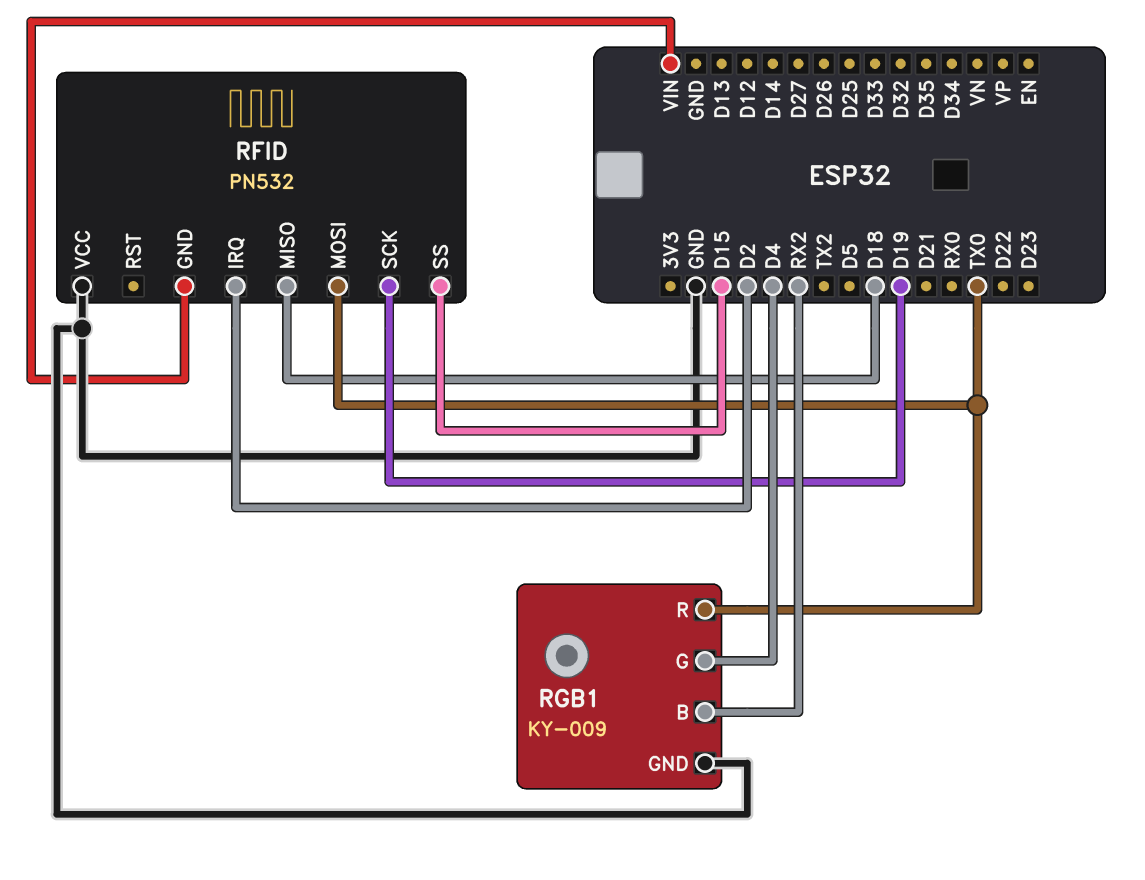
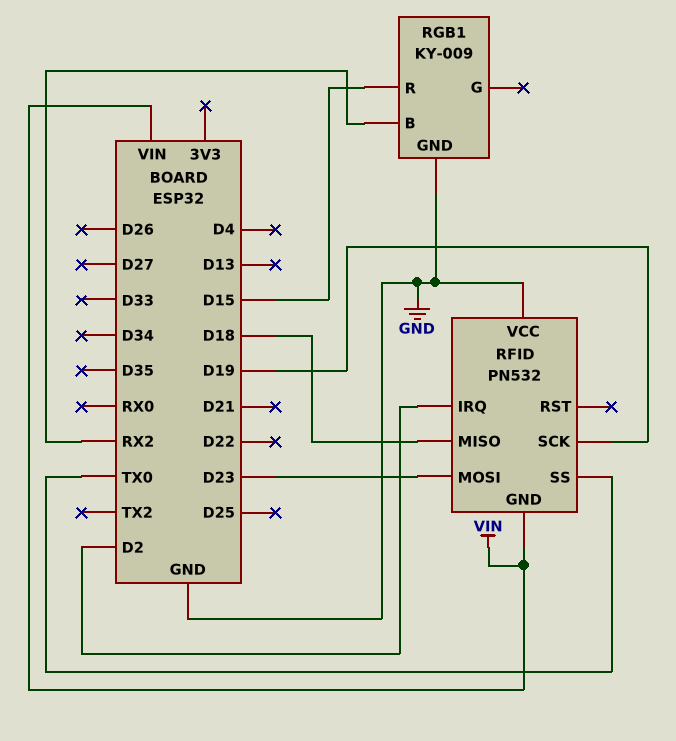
RFID pin MOSI: TX0 -> D23
RFID pin SS: D15 -> TX0
RGB1 pin G: D4 -> none
RGB1 pin R: TX0 -> D15

